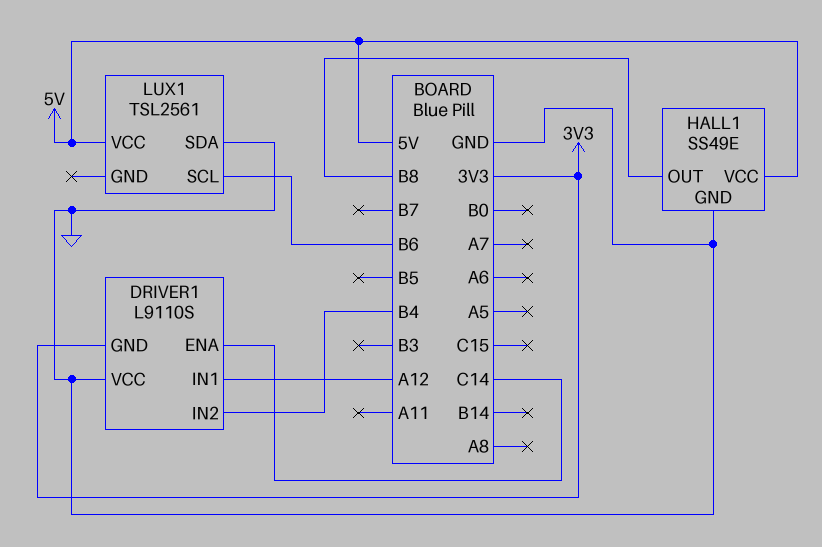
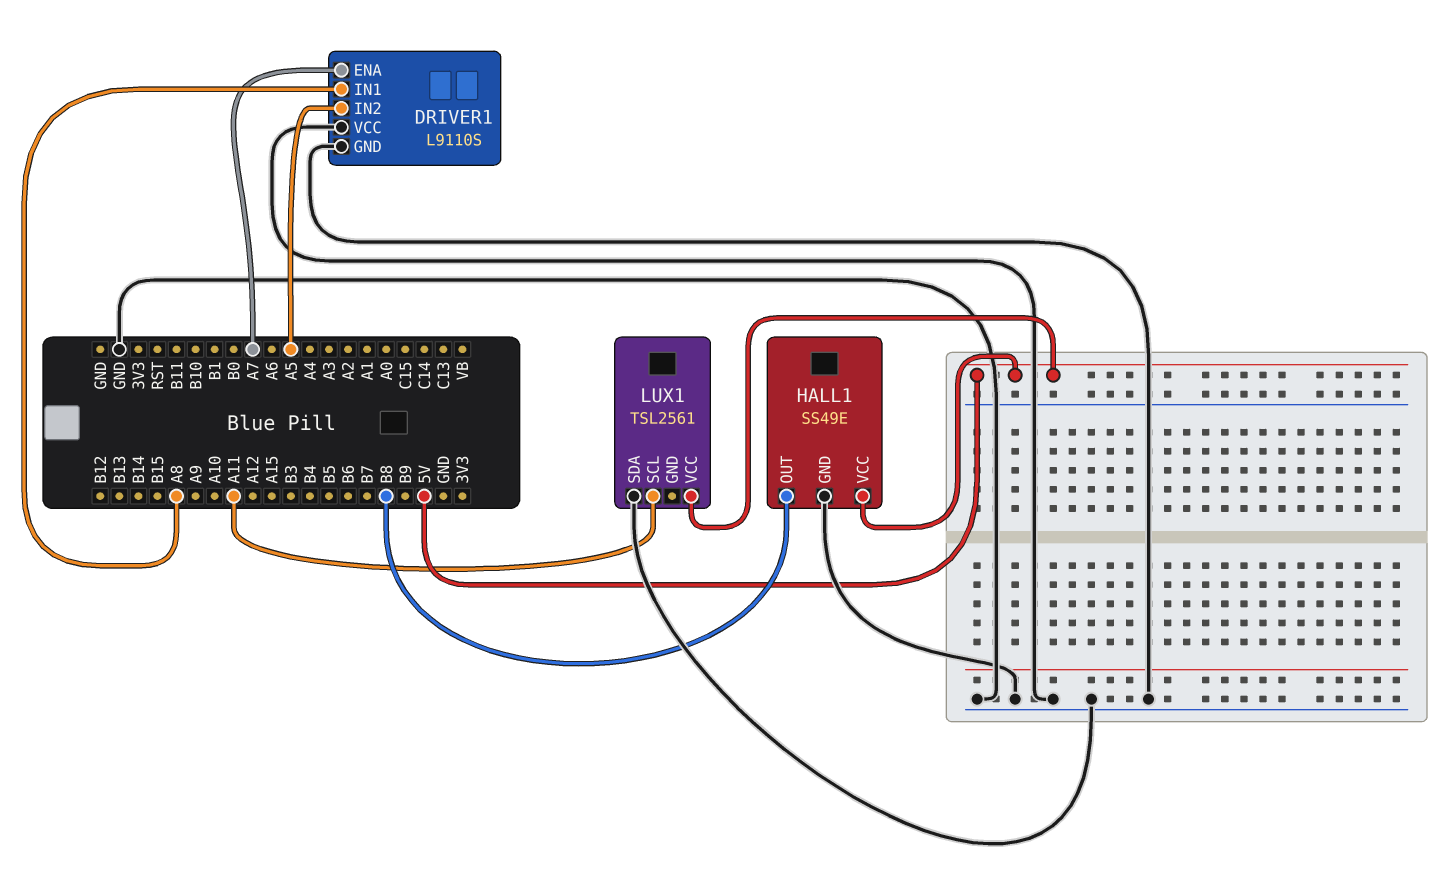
DRIVER1 pin ENA: C14 -> A7
DRIVER1 pin GND: 3V3 -> GND
DRIVER1 pin IN1: A12 -> A8
DRIVER1 pin IN2: B4 -> A5
LUX1 pin SCL: B6 -> A11

